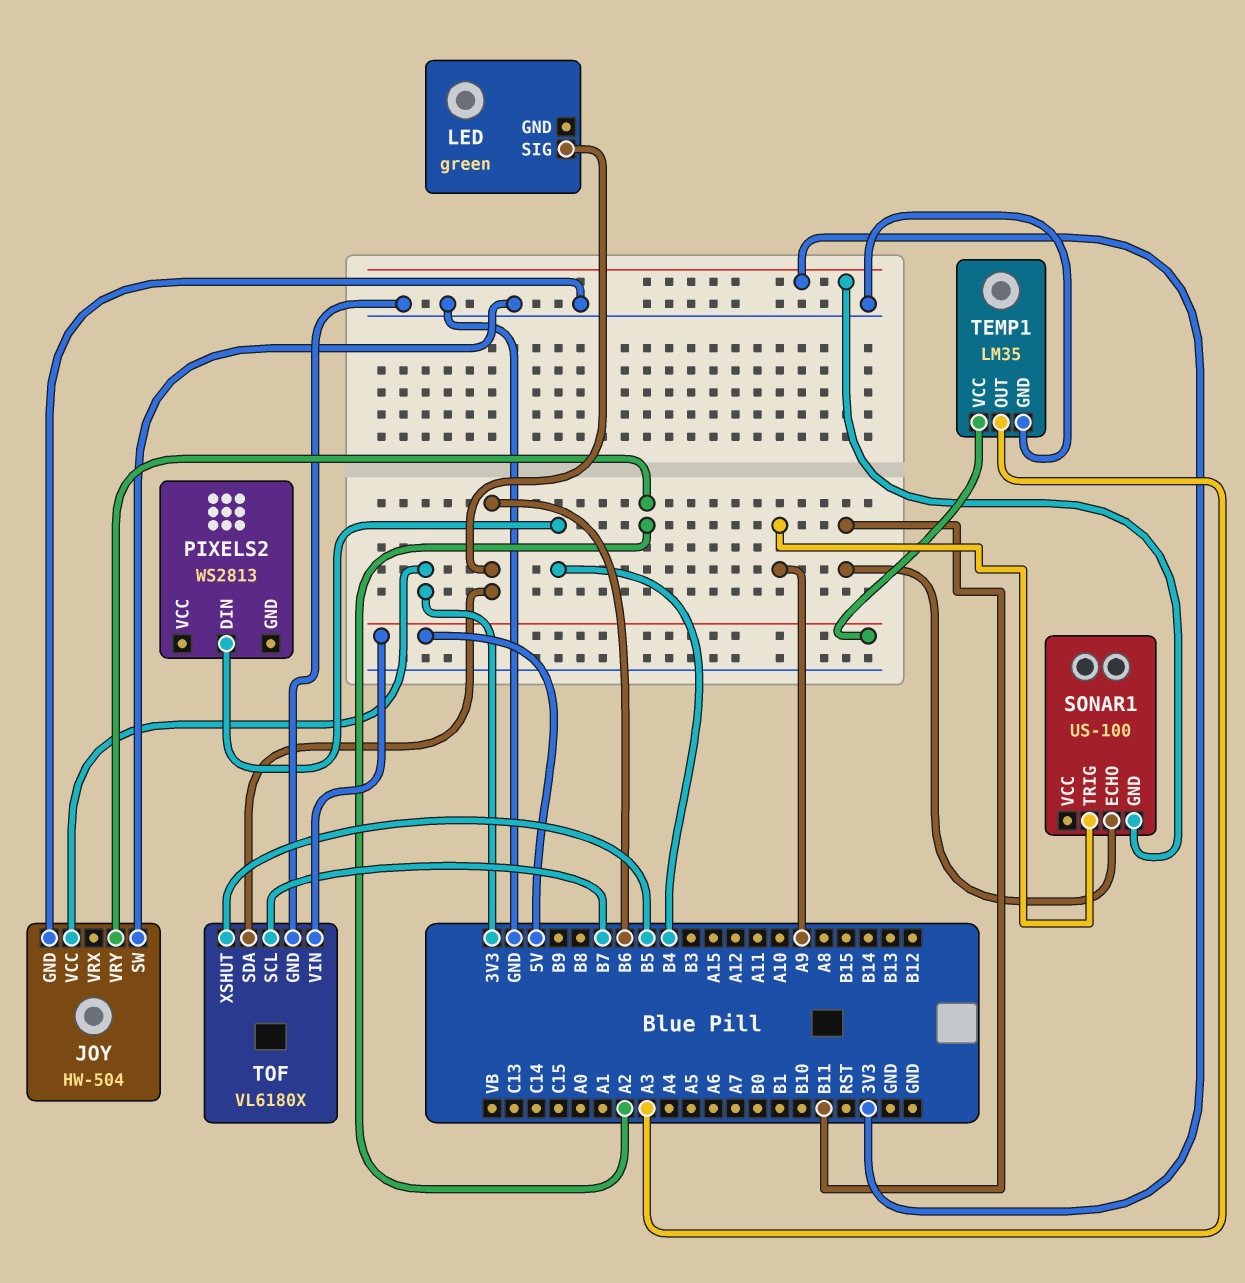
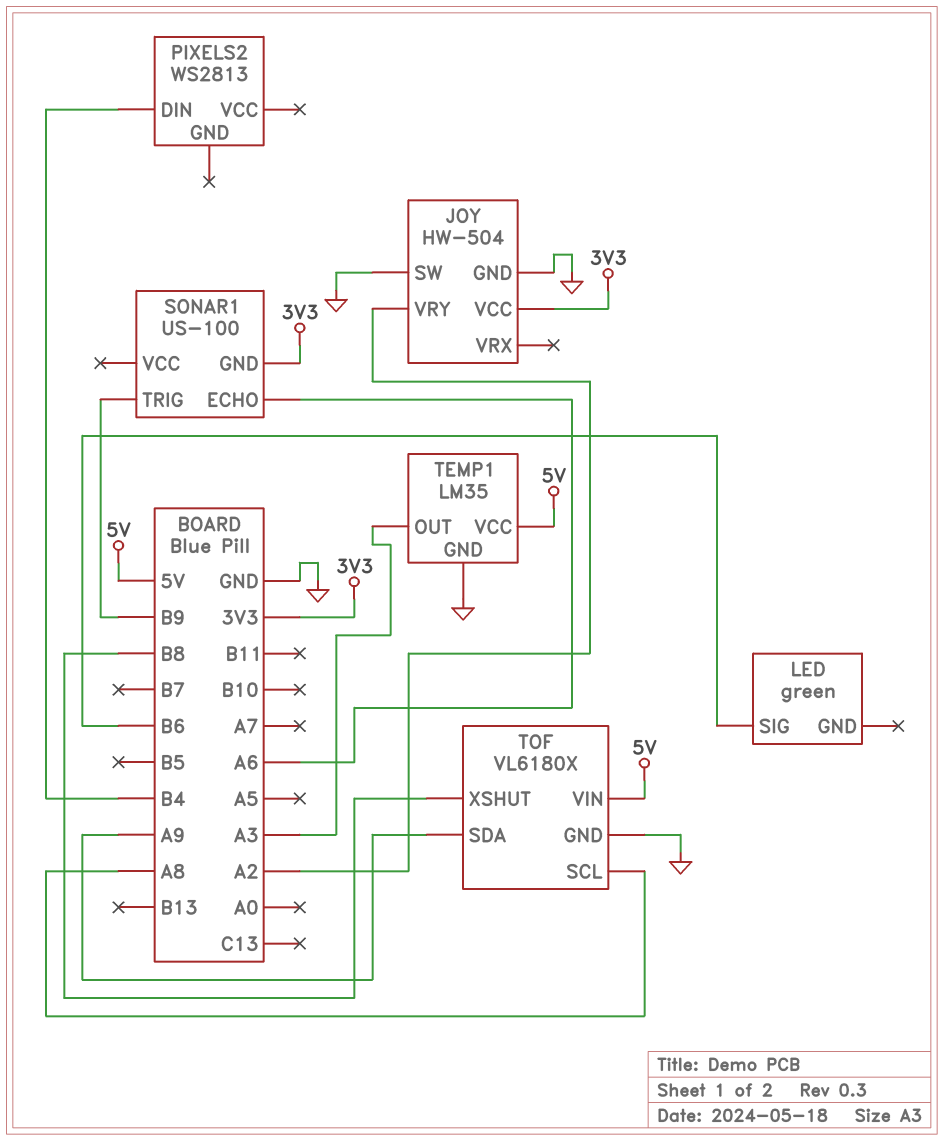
SONAR1 pin ECHO: B11 -> A6
SONAR1 pin TRIG: A9 -> B9
TOF pin SCL: B7 -> A8
TOF pin SDA: B6 -> A9
TOF pin XSHUT: B5 -> B8

